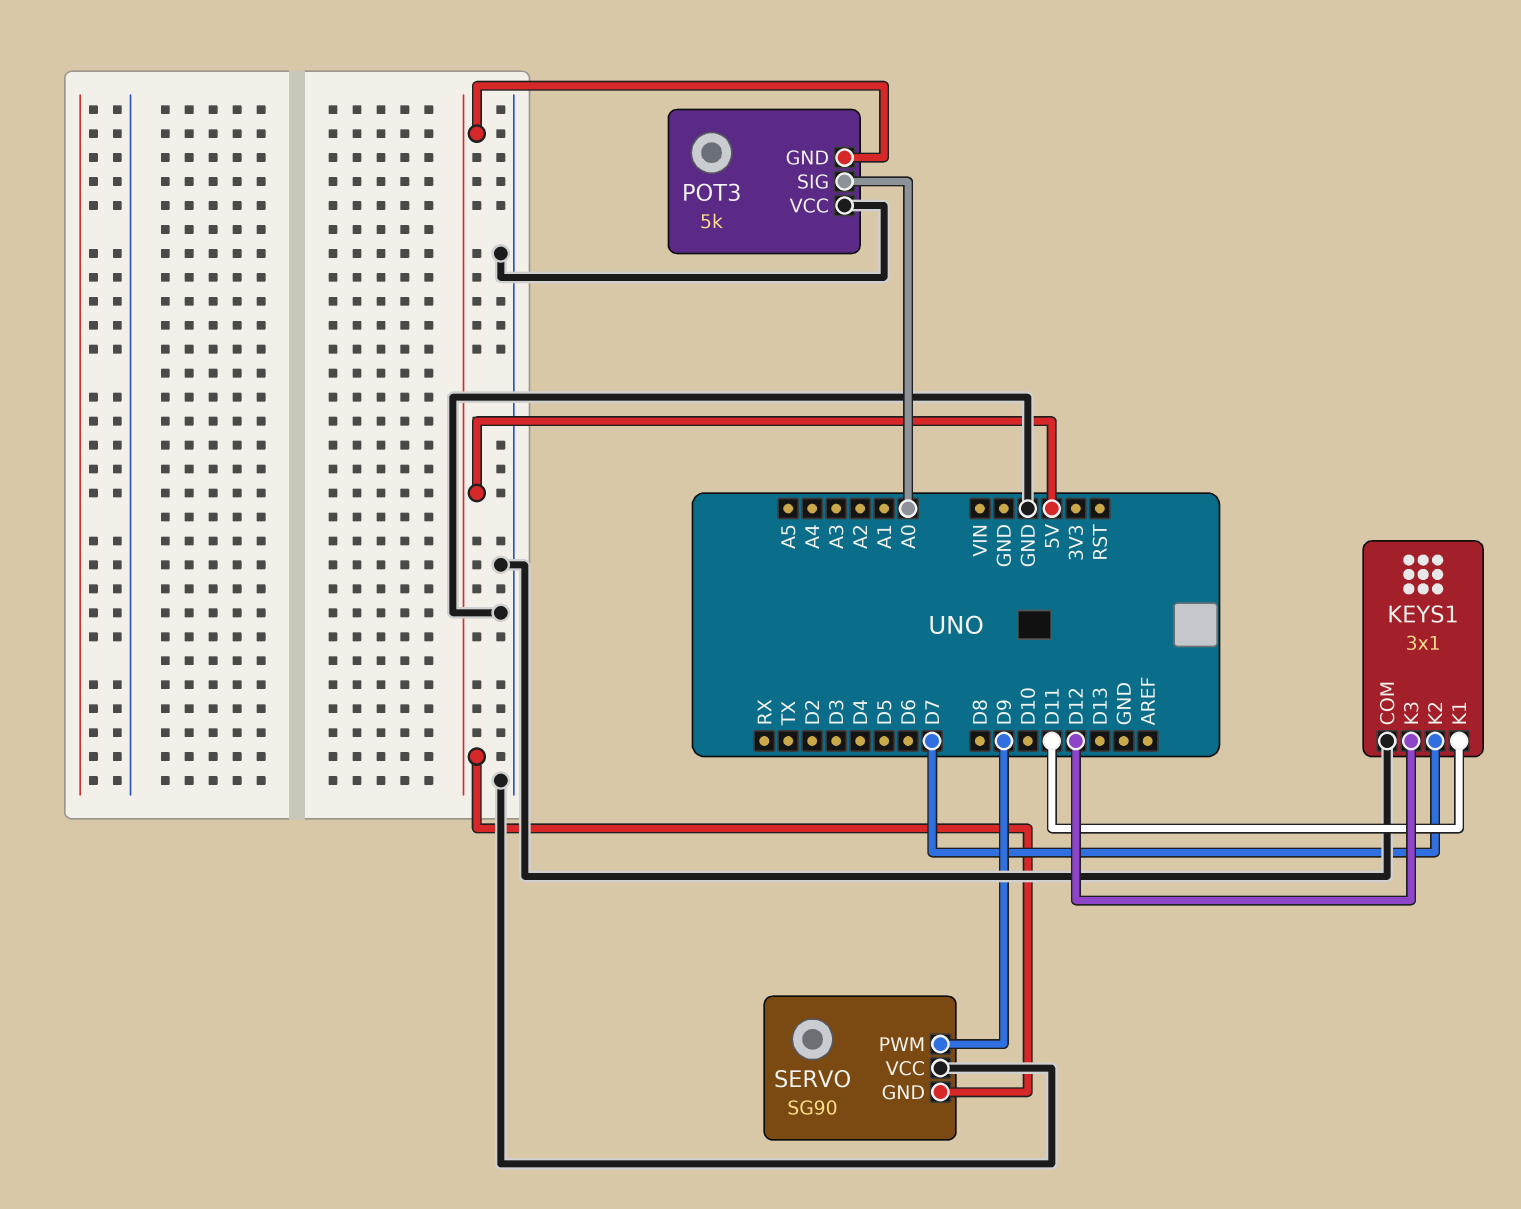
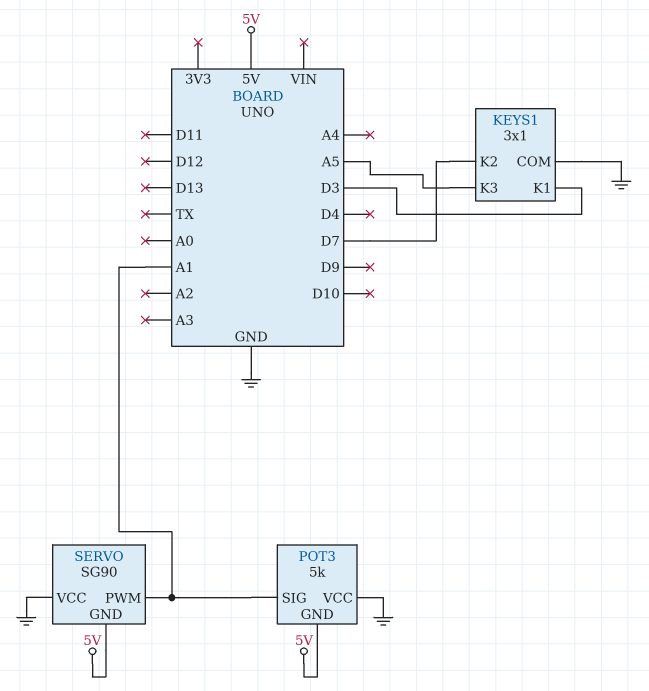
KEYS1 pin K1: D11 -> D3
KEYS1 pin K3: D12 -> A5
POT3 pin SIG: A0 -> A1
SERVO pin PWM: D9 -> A1

